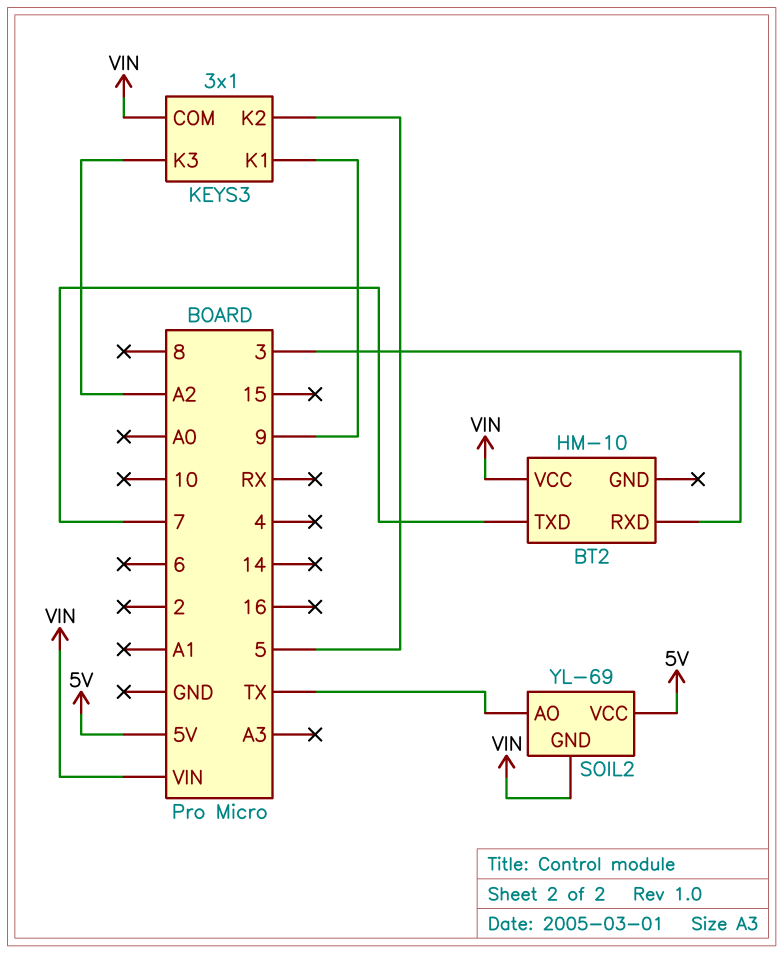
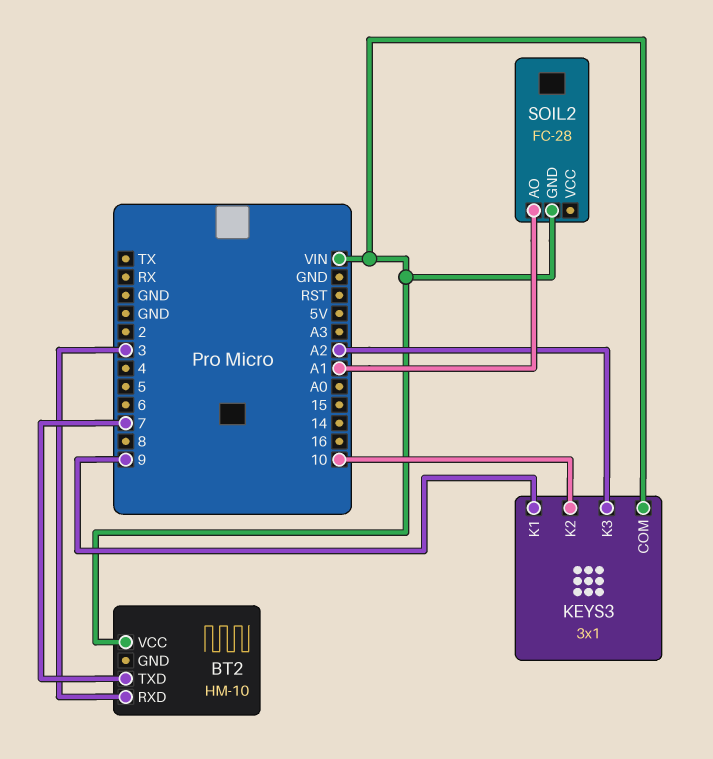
KEYS3 pin K2: 5 -> 10
SOIL2: YL-69 -> FC-28
SOIL2 pin AO: TX -> A1
SOIL2 pin VCC: 5V -> none

